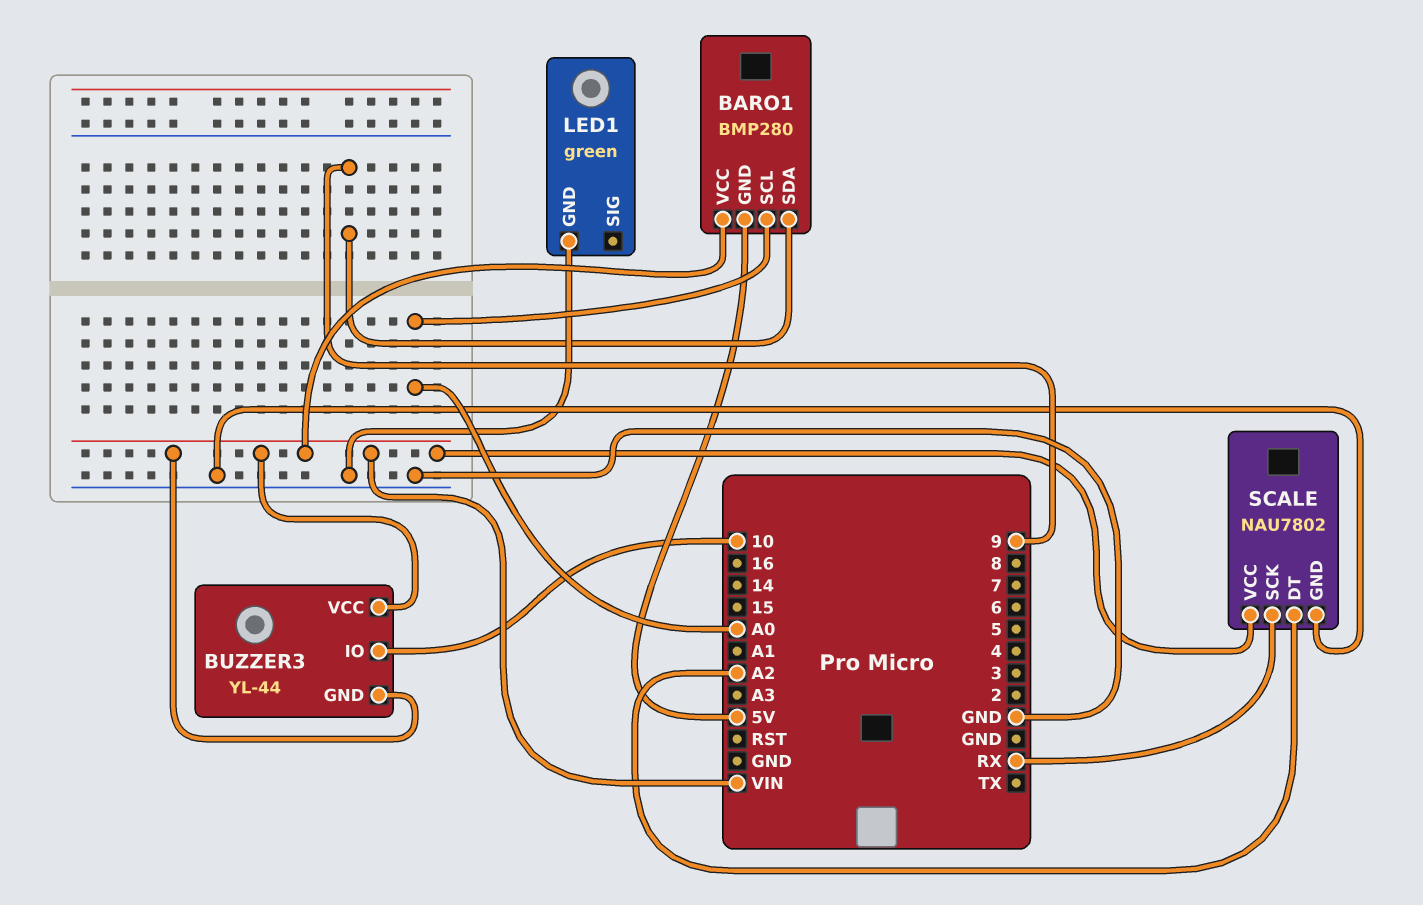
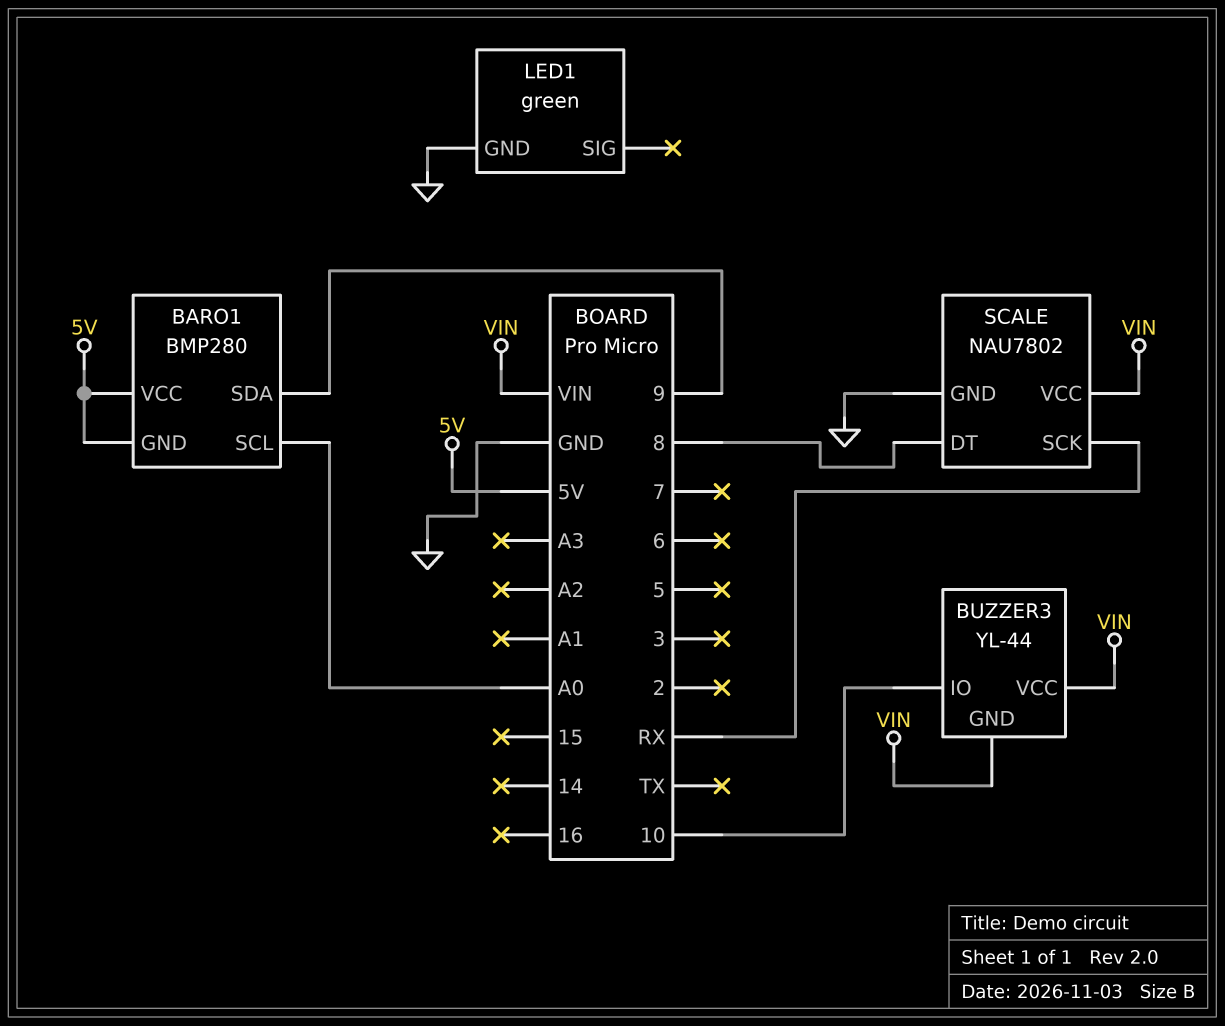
BARO1 pin VCC: VIN -> 5V
SCALE pin DT: A2 -> 8

